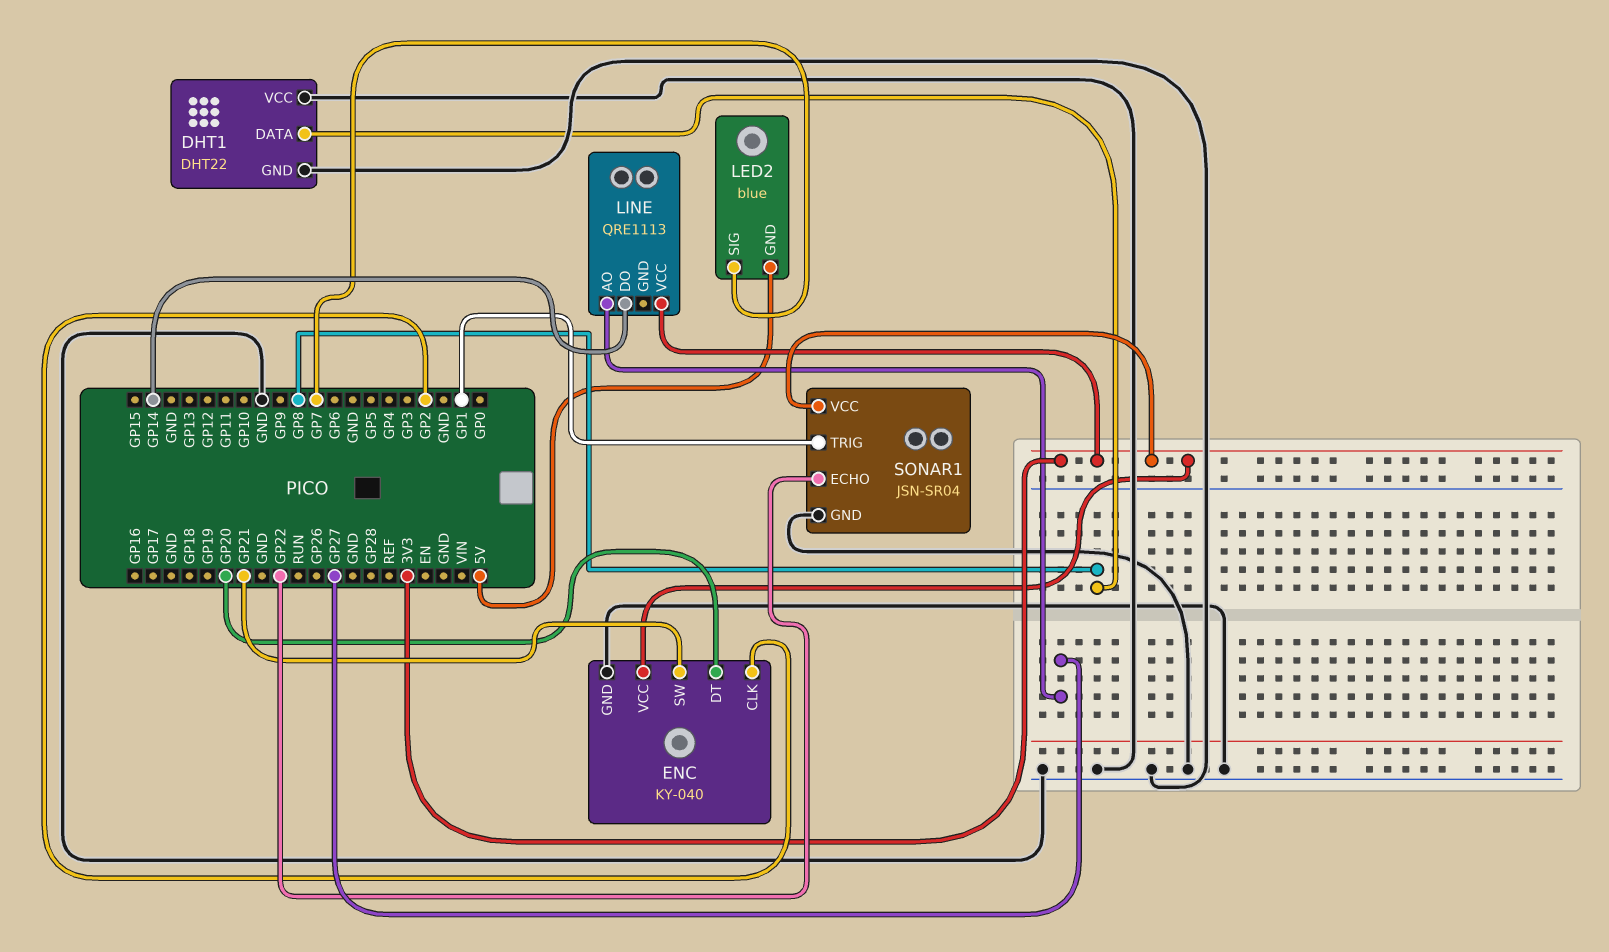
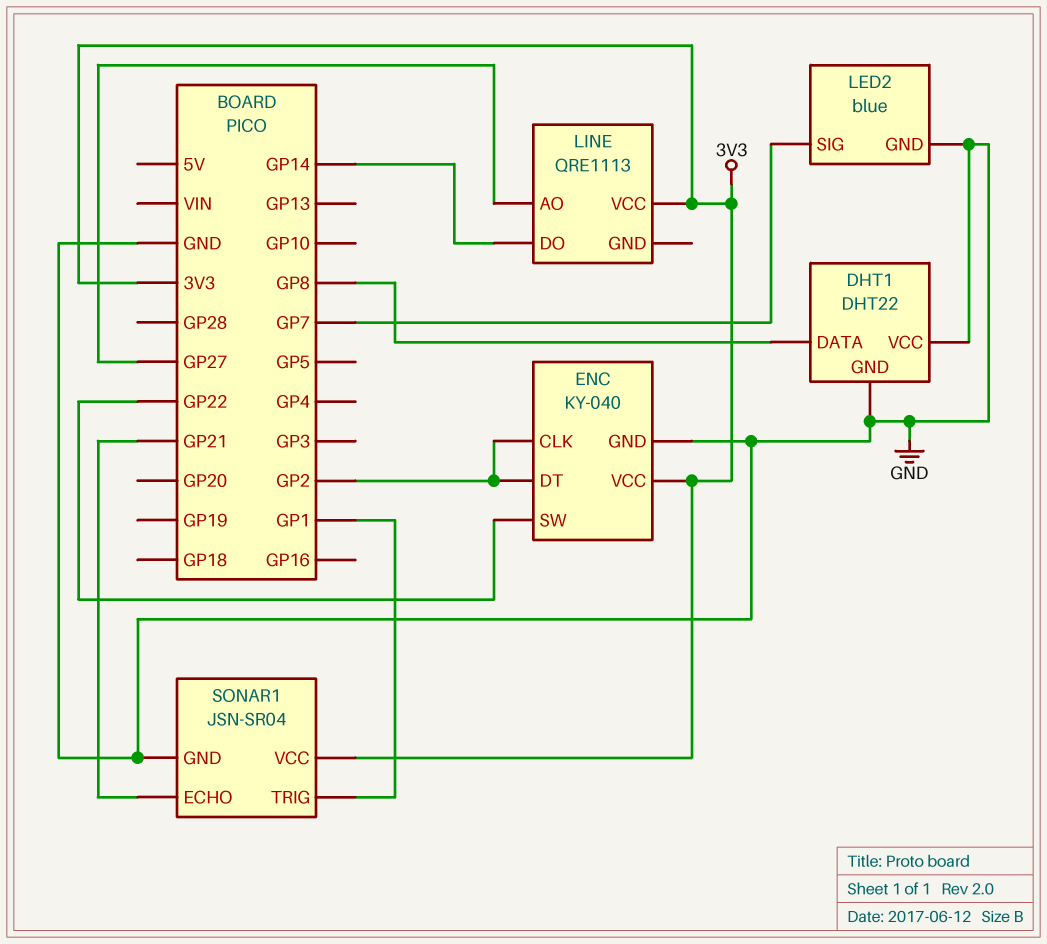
ENC pin DT: GP20 -> GP2
ENC pin SW: GP21 -> GP22
LED2 pin GND: 5V -> GND
SONAR1 pin ECHO: GP22 -> GP21

